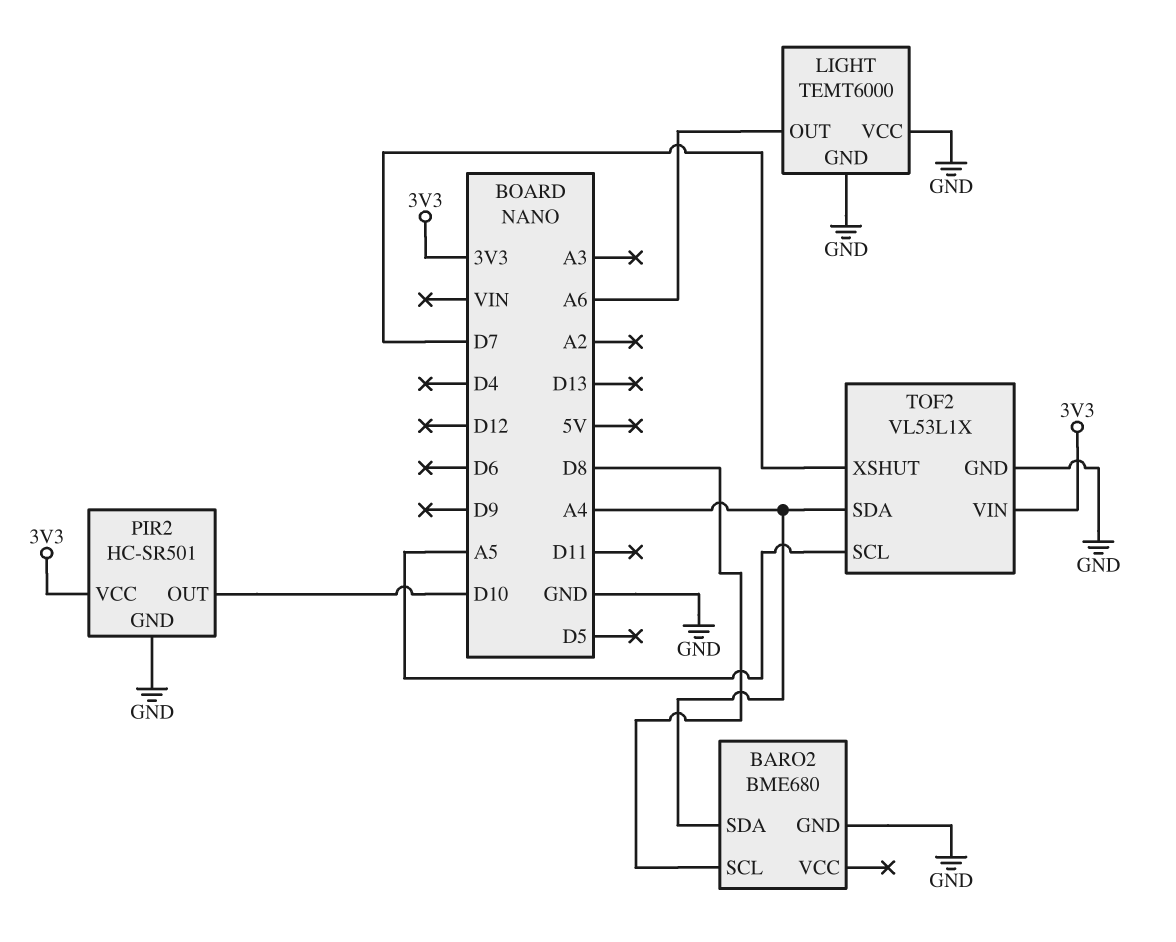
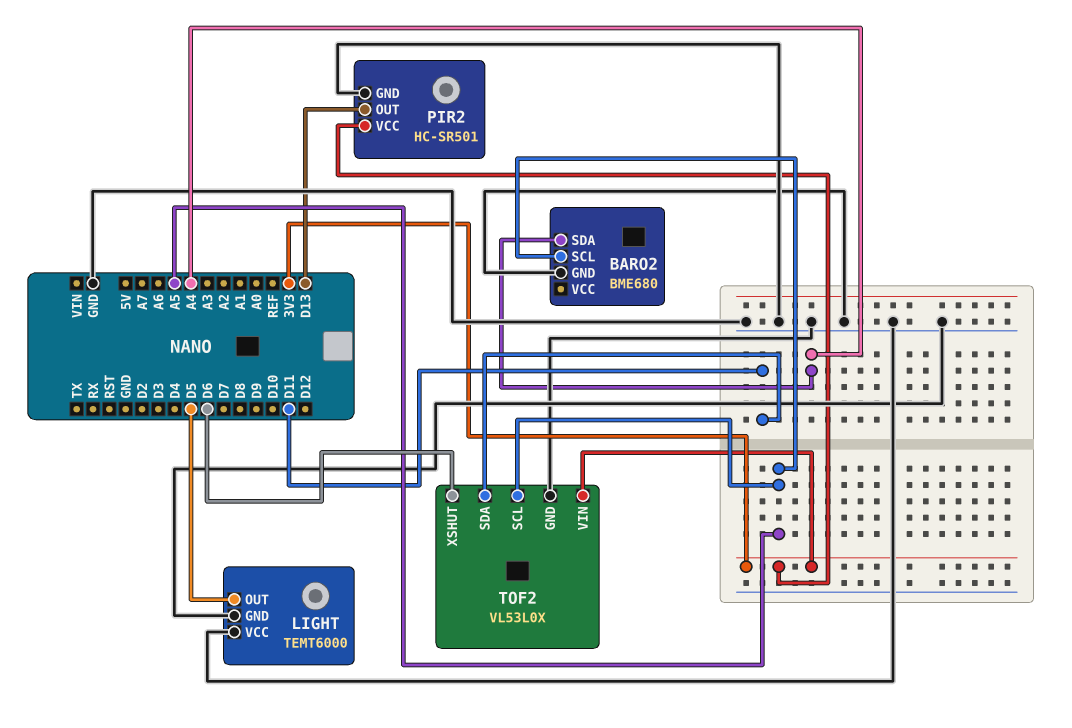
BARO2 pin SCL: D8 -> A5
LIGHT pin OUT: A6 -> D5
PIR2 pin OUT: D10 -> D13
TOF2: VL53L1X -> VL53L0X
TOF2 pin SDA: A4 -> D11
TOF2 pin XSHUT: D7 -> D6

